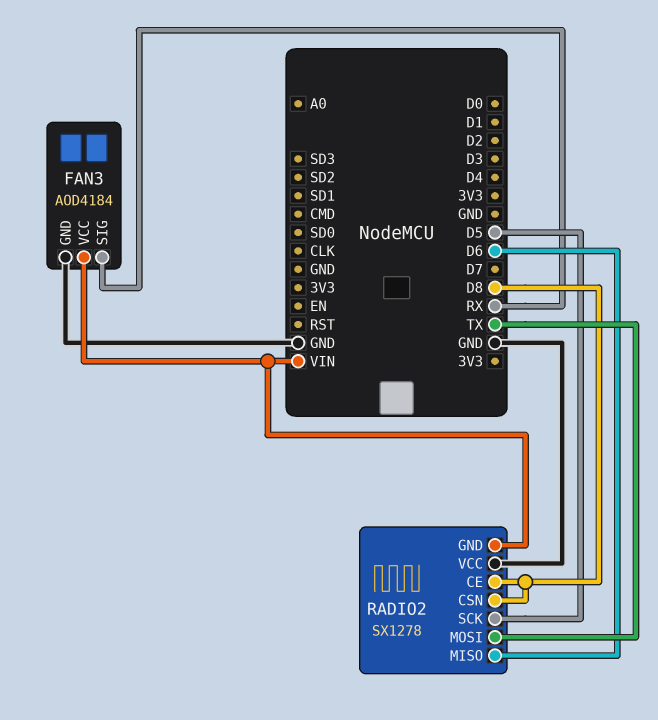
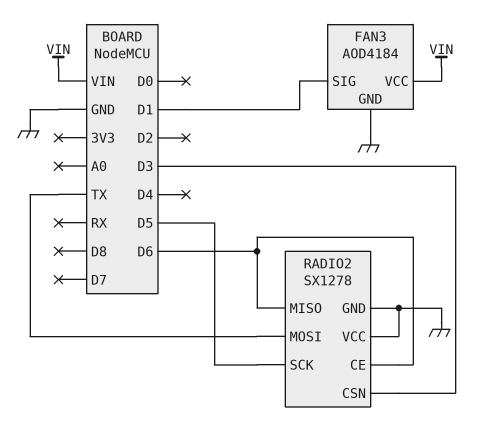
FAN3 pin SIG: RX -> D1
RADIO2 pin CE: D8 -> D6
RADIO2 pin CSN: D8 -> D3
RADIO2 pin GND: VIN -> GND

